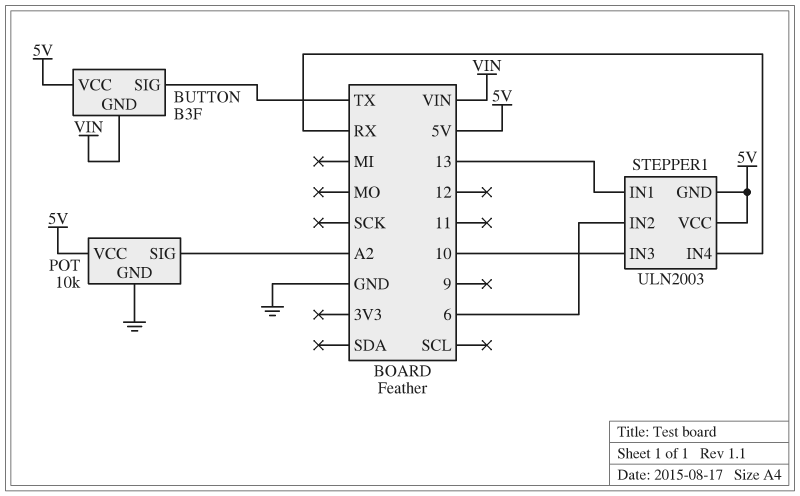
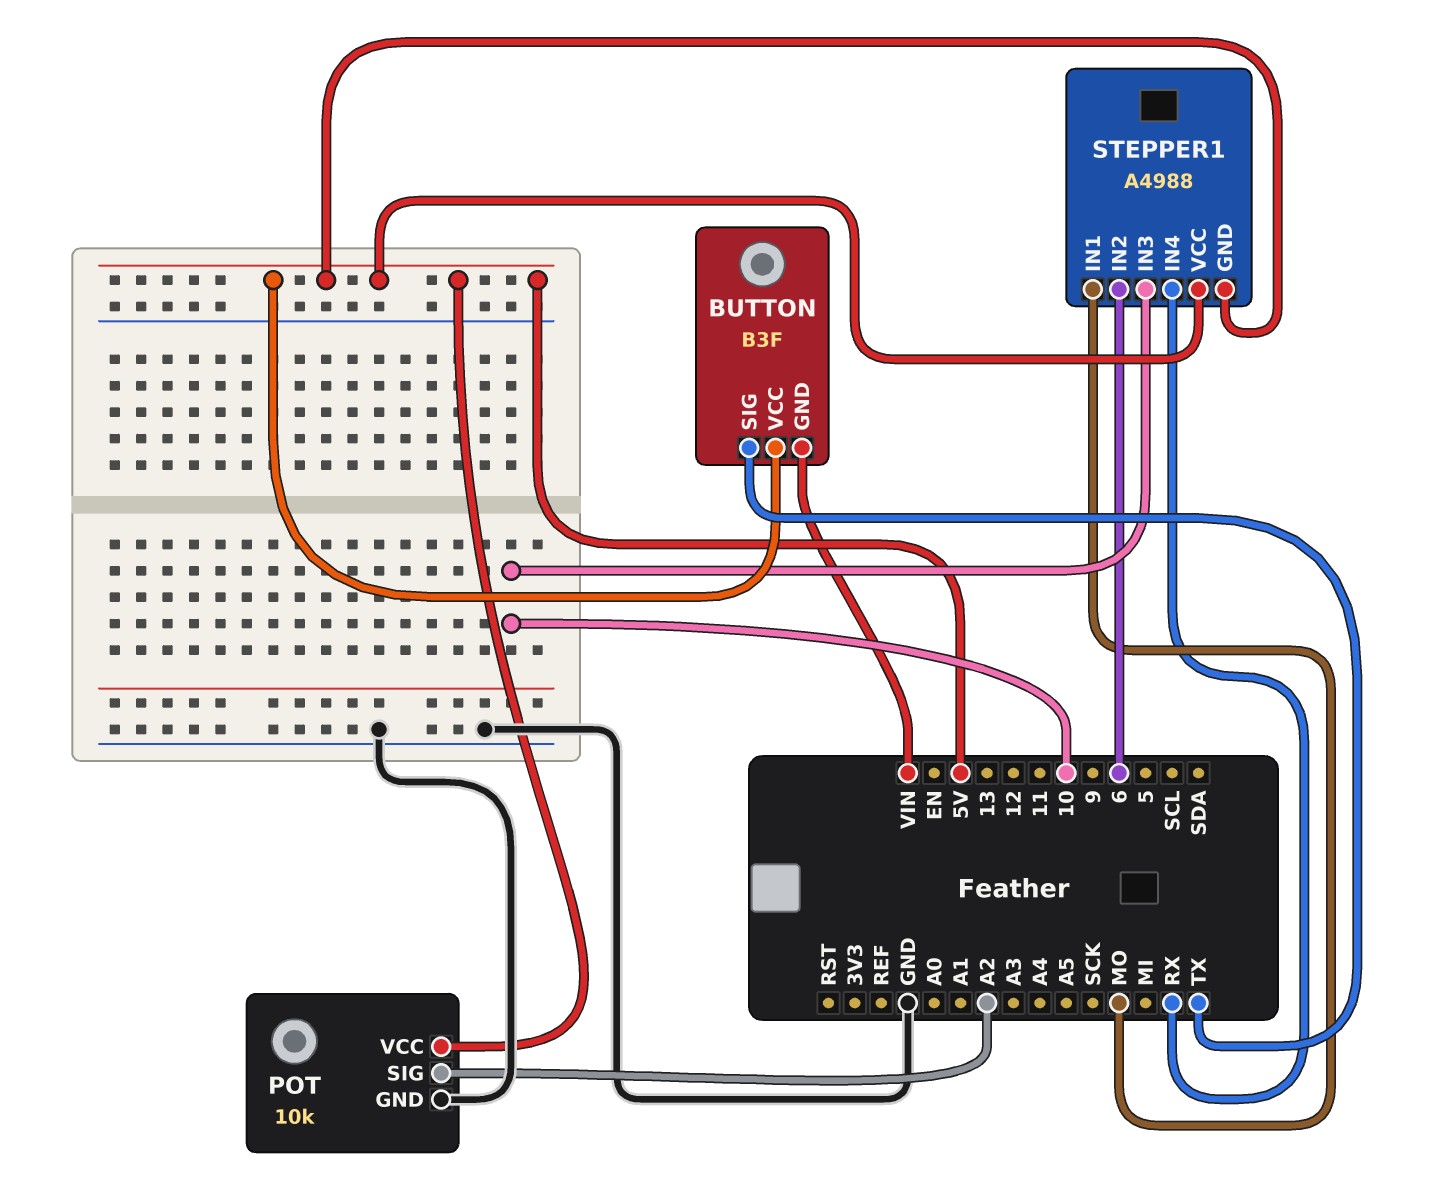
STEPPER1: ULN2003 -> A4988
STEPPER1 pin IN1: 13 -> MO

